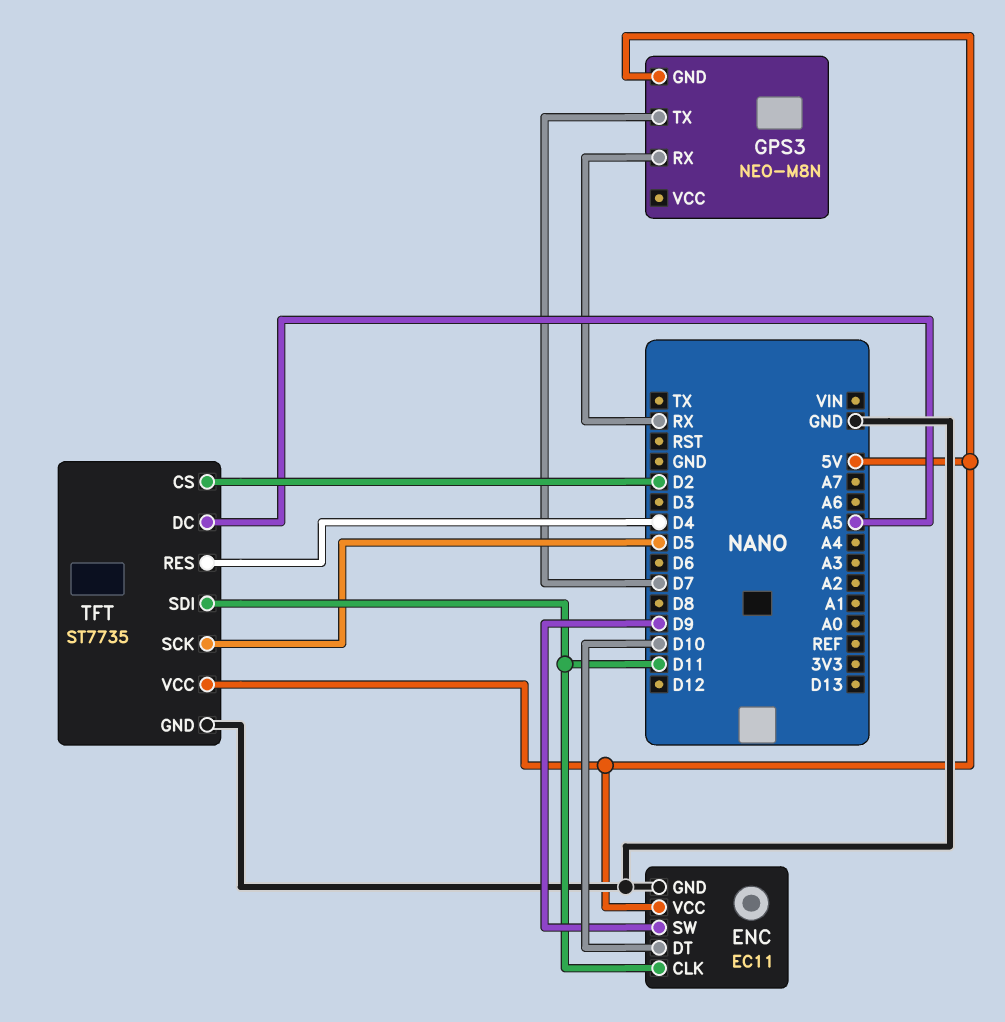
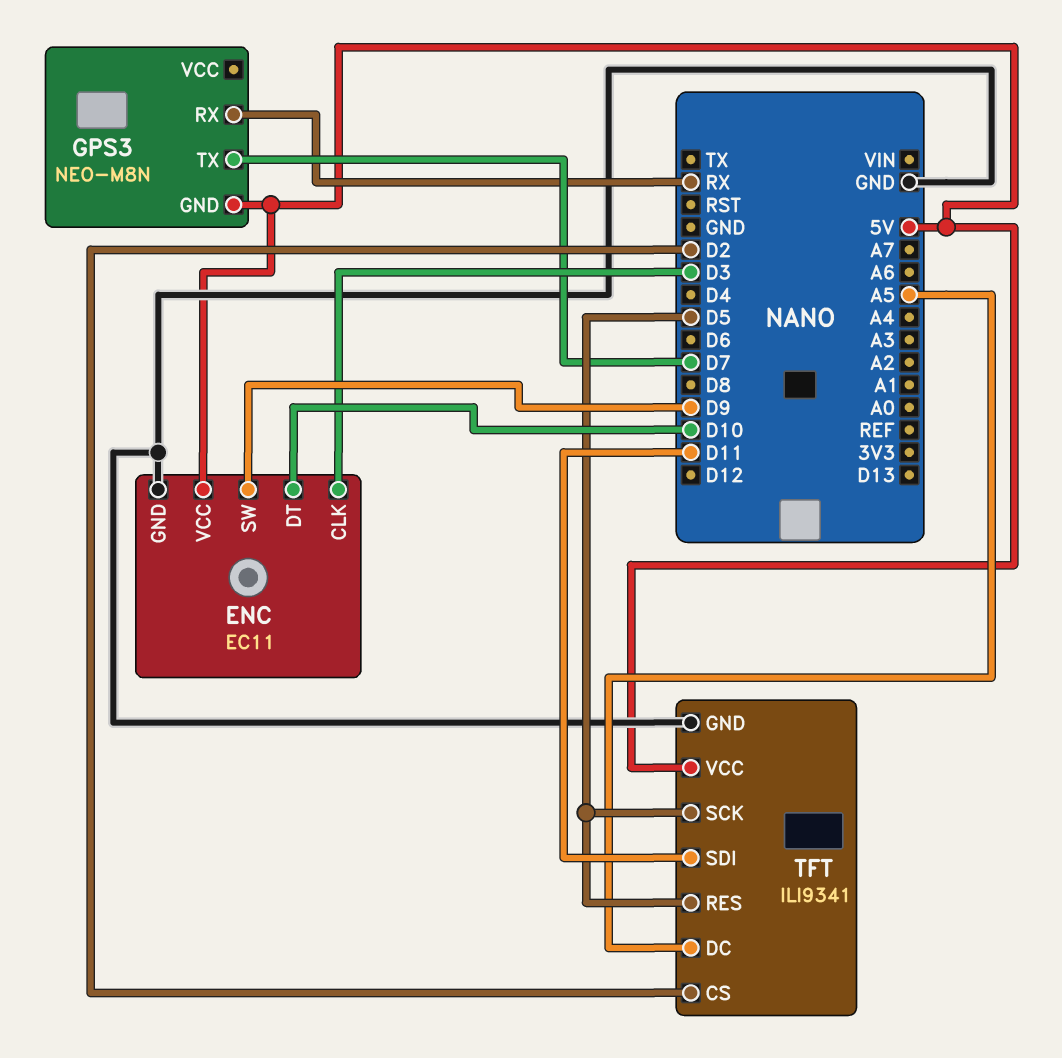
ENC pin CLK: D11 -> D3
TFT: ST7735 -> ILI9341
TFT pin RES: D4 -> D5

